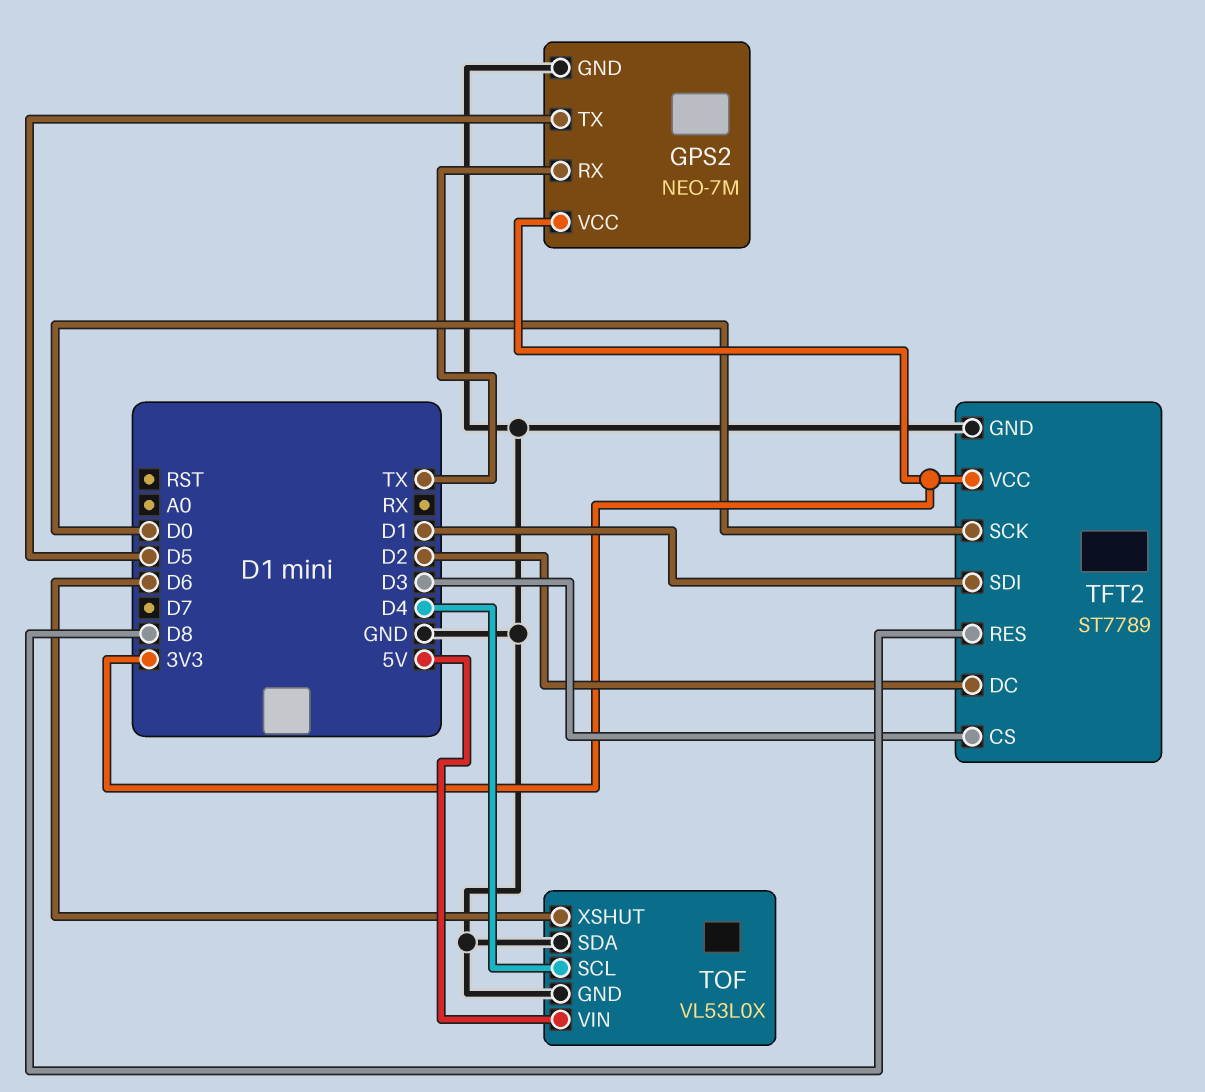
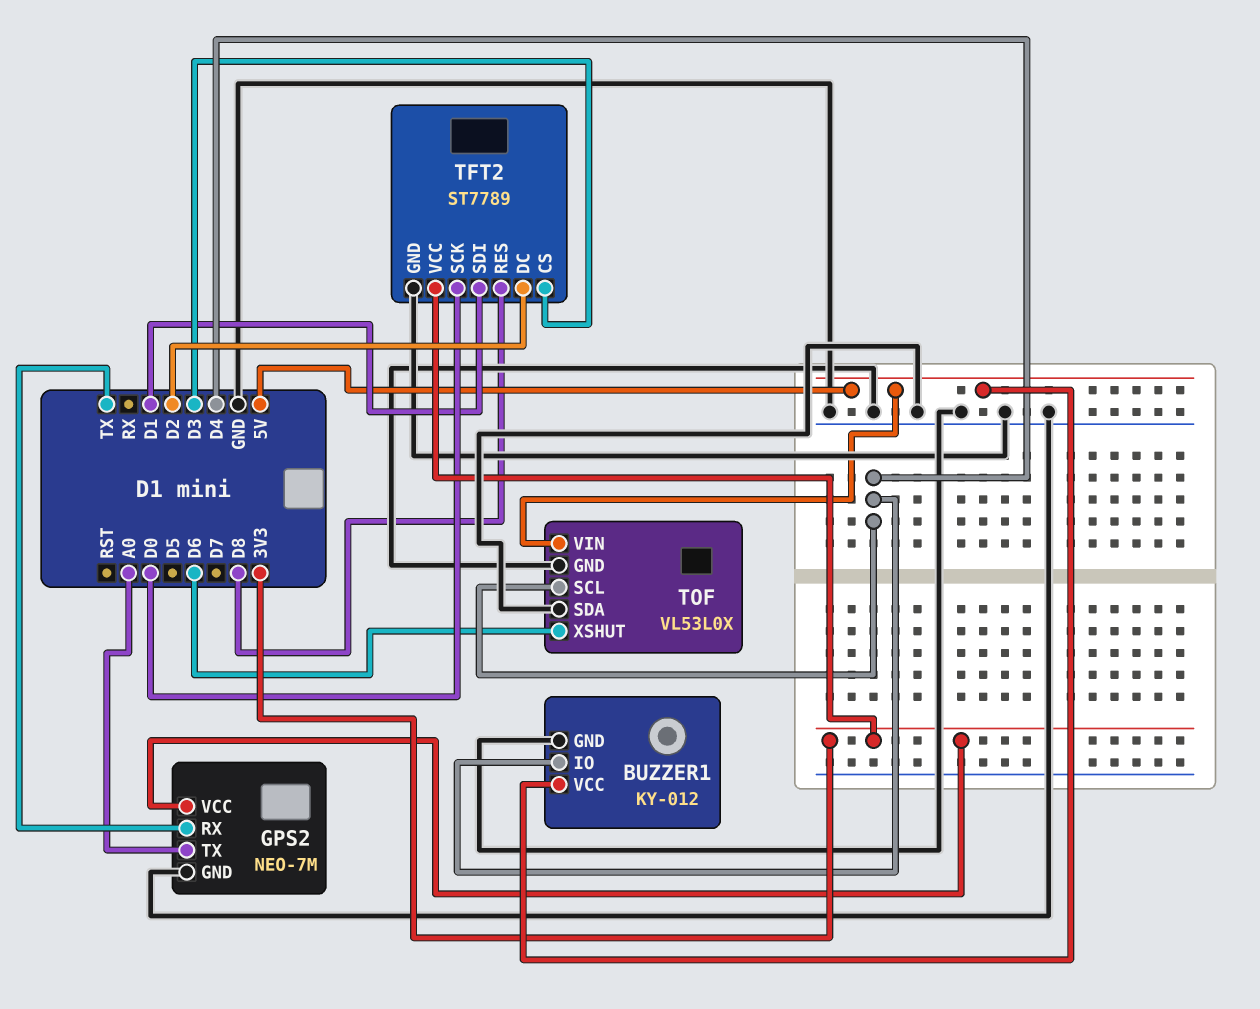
BUZZER1: none -> KY-012
BUZZER1 pin GND: none -> GND
BUZZER1 pin IO: none -> D4
BUZZER1 pin VCC: none -> 5V
GPS2 pin TX: D5 -> A0

